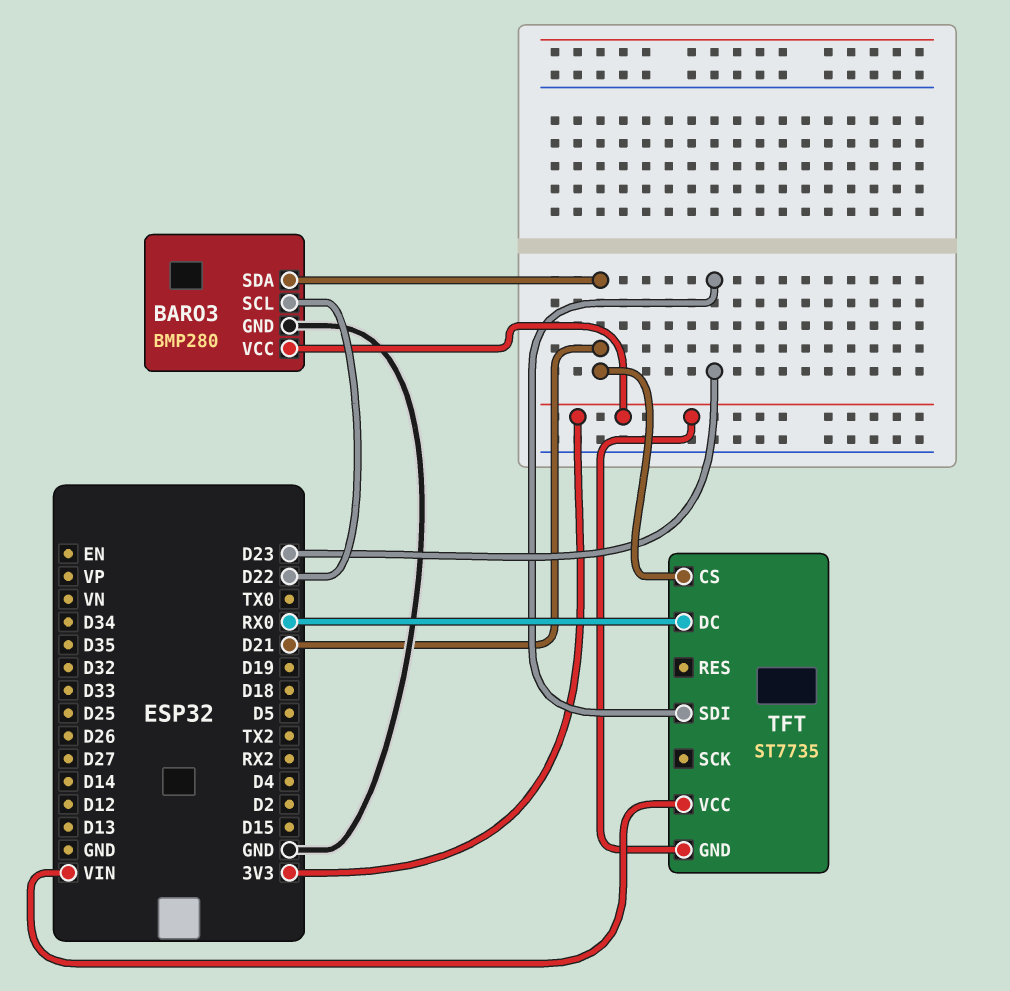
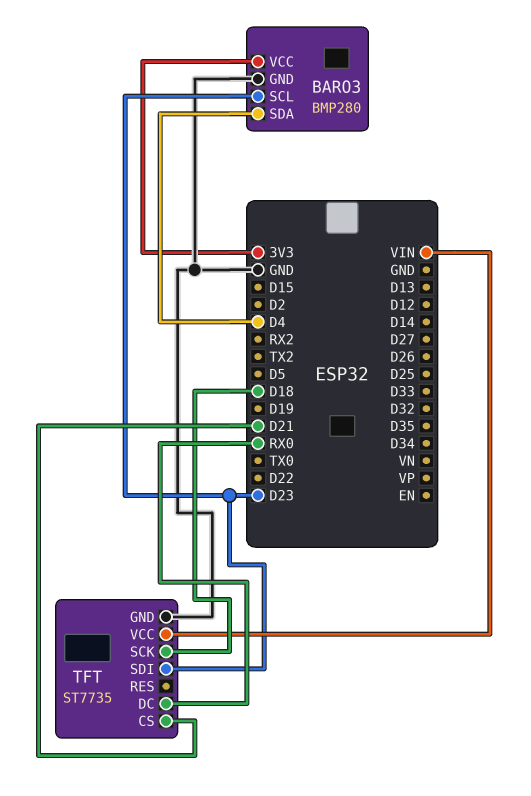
BARO3 pin SCL: D22 -> D23
BARO3 pin SDA: D21 -> D4
TFT pin GND: 3V3 -> GND
TFT pin SCK: none -> D18

